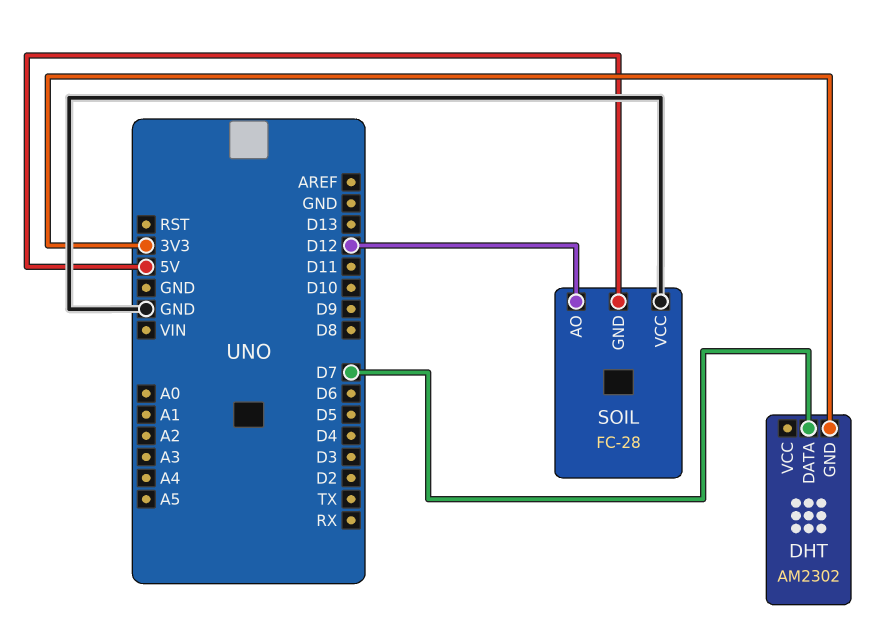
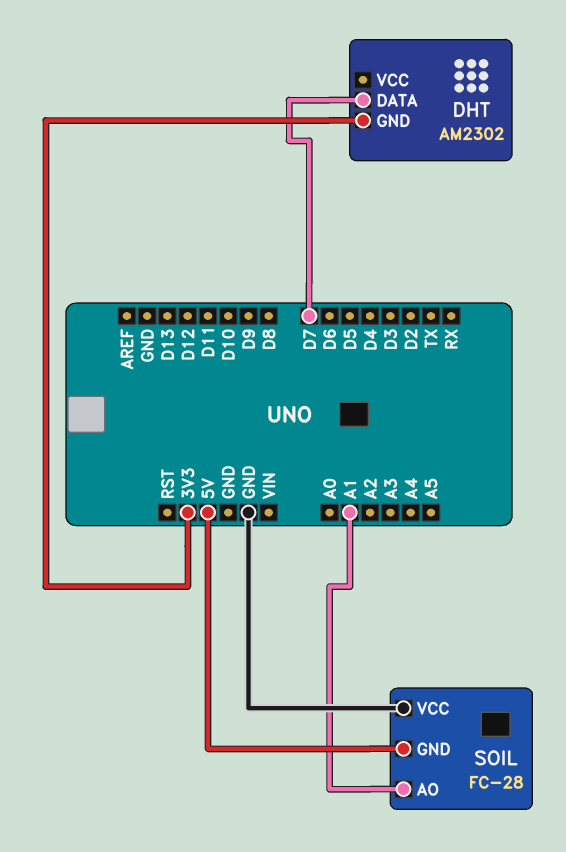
SOIL pin AO: D12 -> A1

